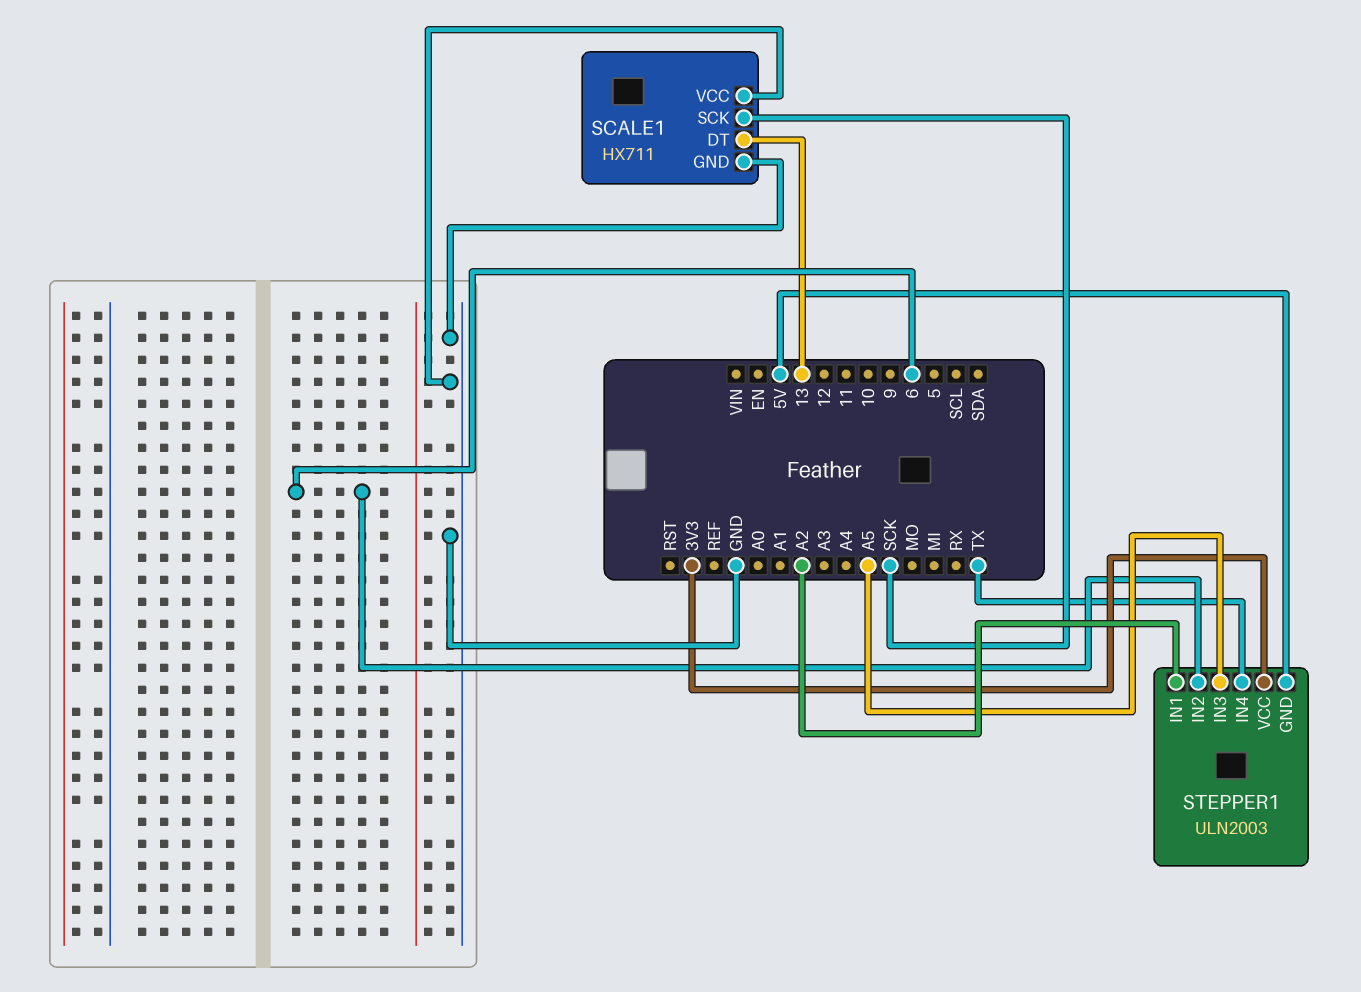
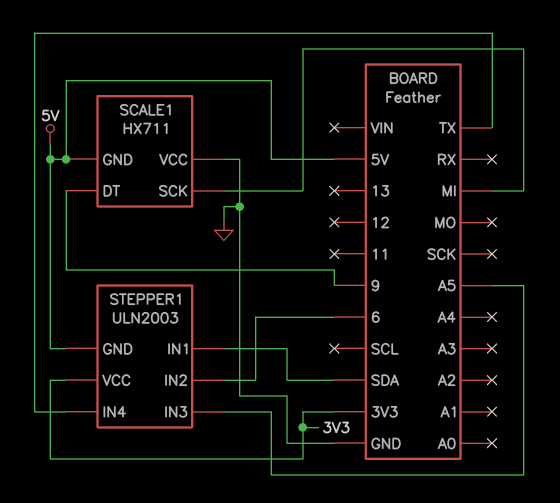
SCALE1 pin DT: 13 -> 9
SCALE1 pin GND: GND -> 5V
SCALE1 pin SCK: SCK -> MI
STEPPER1 pin IN1: A2 -> SDA

